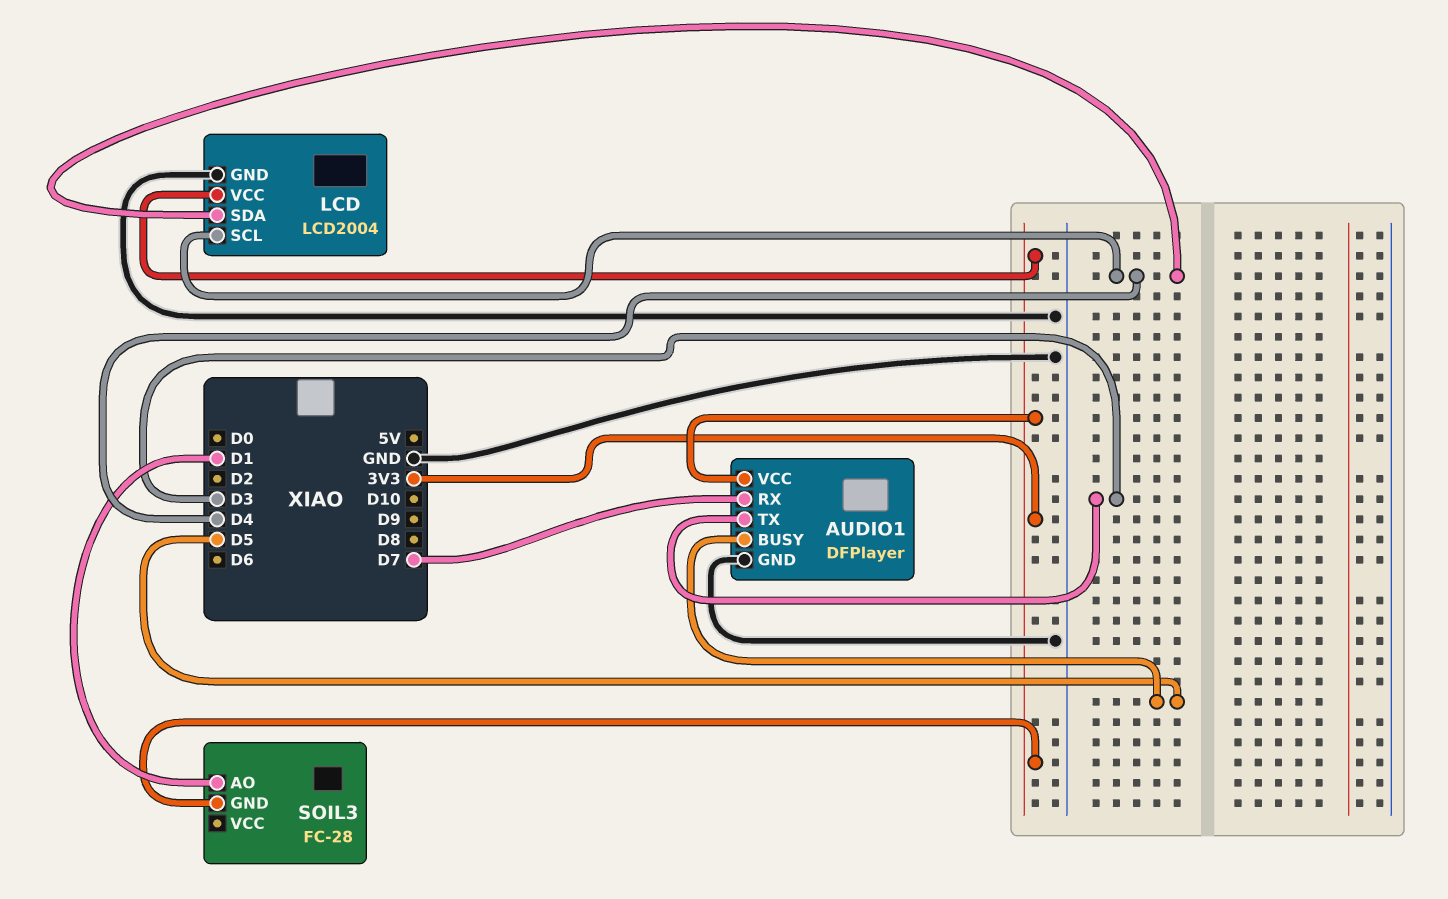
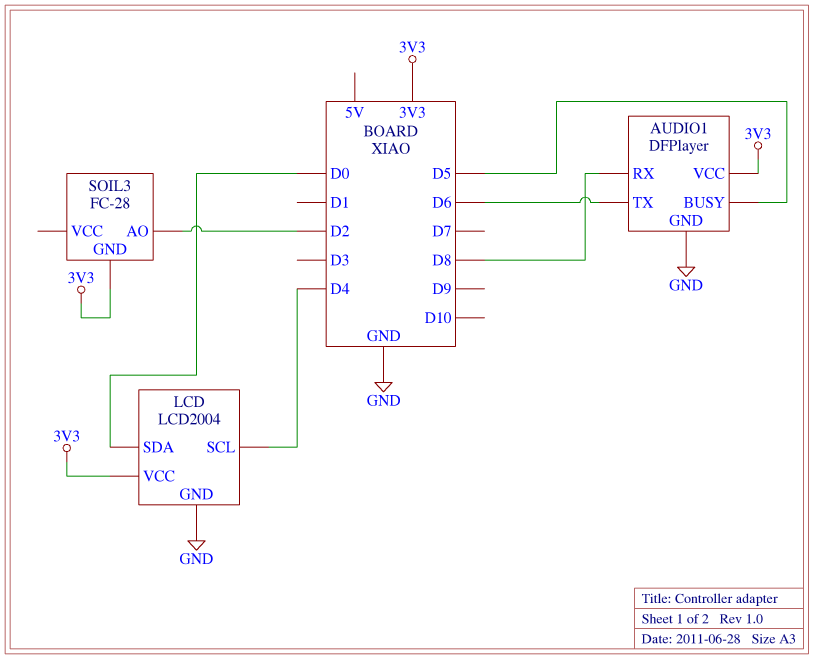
AUDIO1 pin RX: D7 -> D8
AUDIO1 pin TX: D3 -> D6
LCD pin SDA: D4 -> D0
SOIL3 pin AO: D1 -> D2

